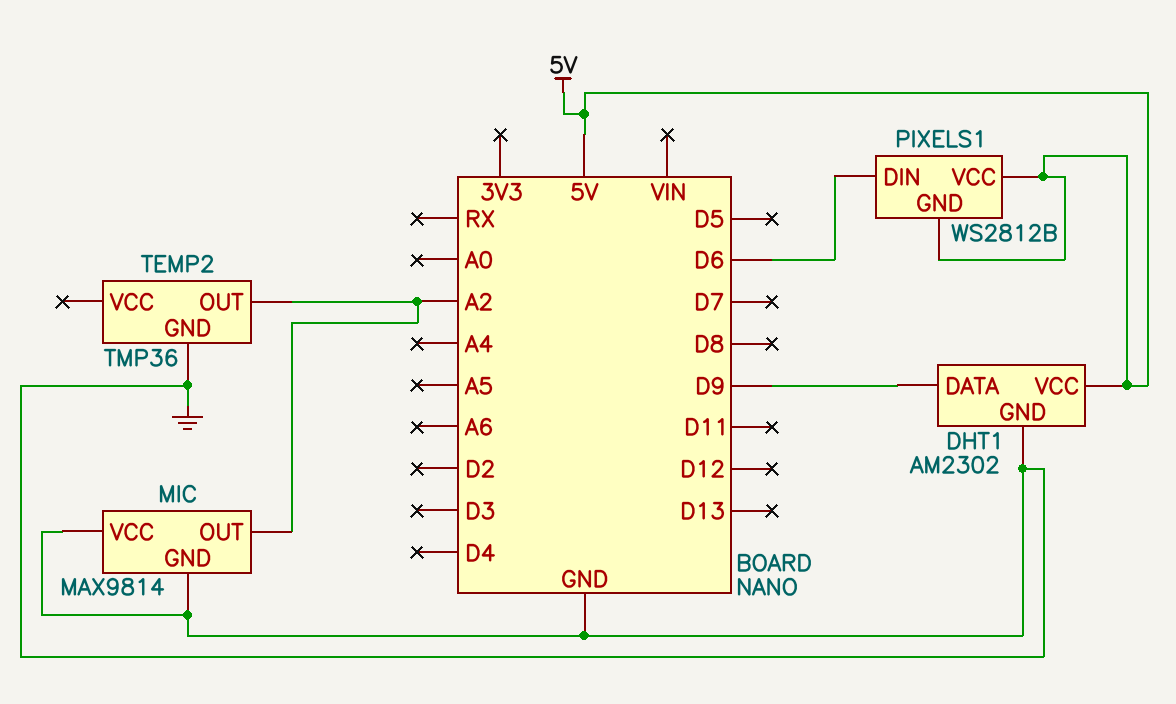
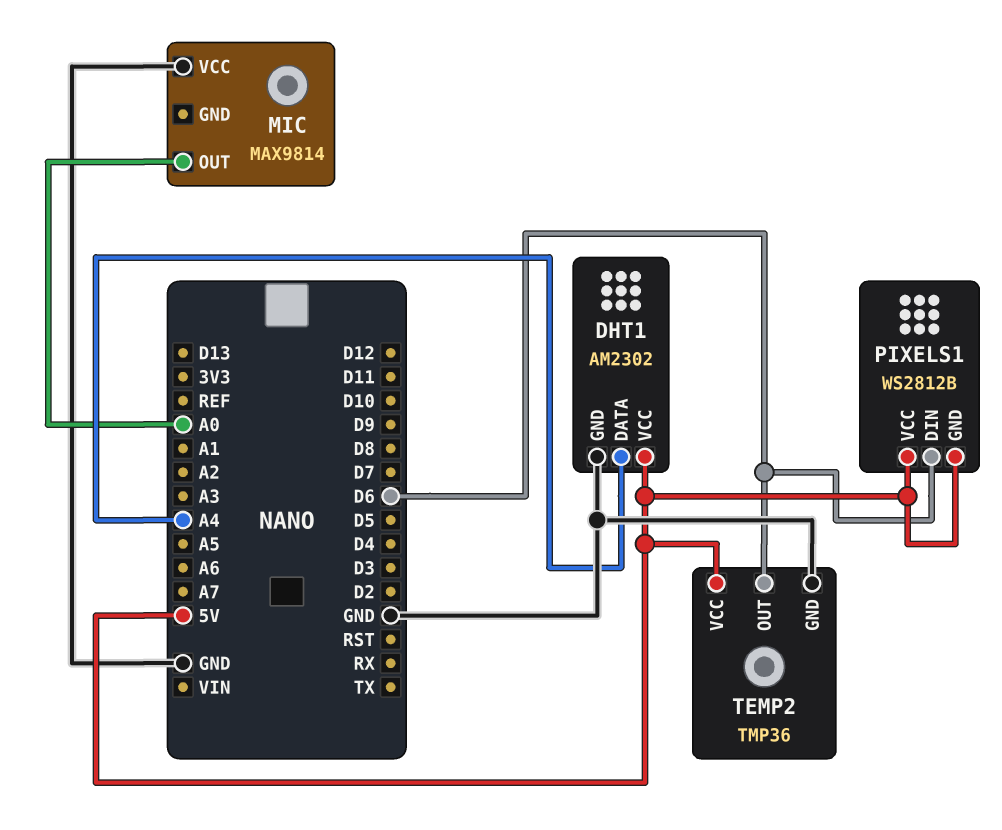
DHT1 pin DATA: D9 -> A4
MIC pin GND: GND -> none
MIC pin OUT: A2 -> A0
TEMP2 pin OUT: A2 -> D6
TEMP2 pin VCC: none -> 5V

